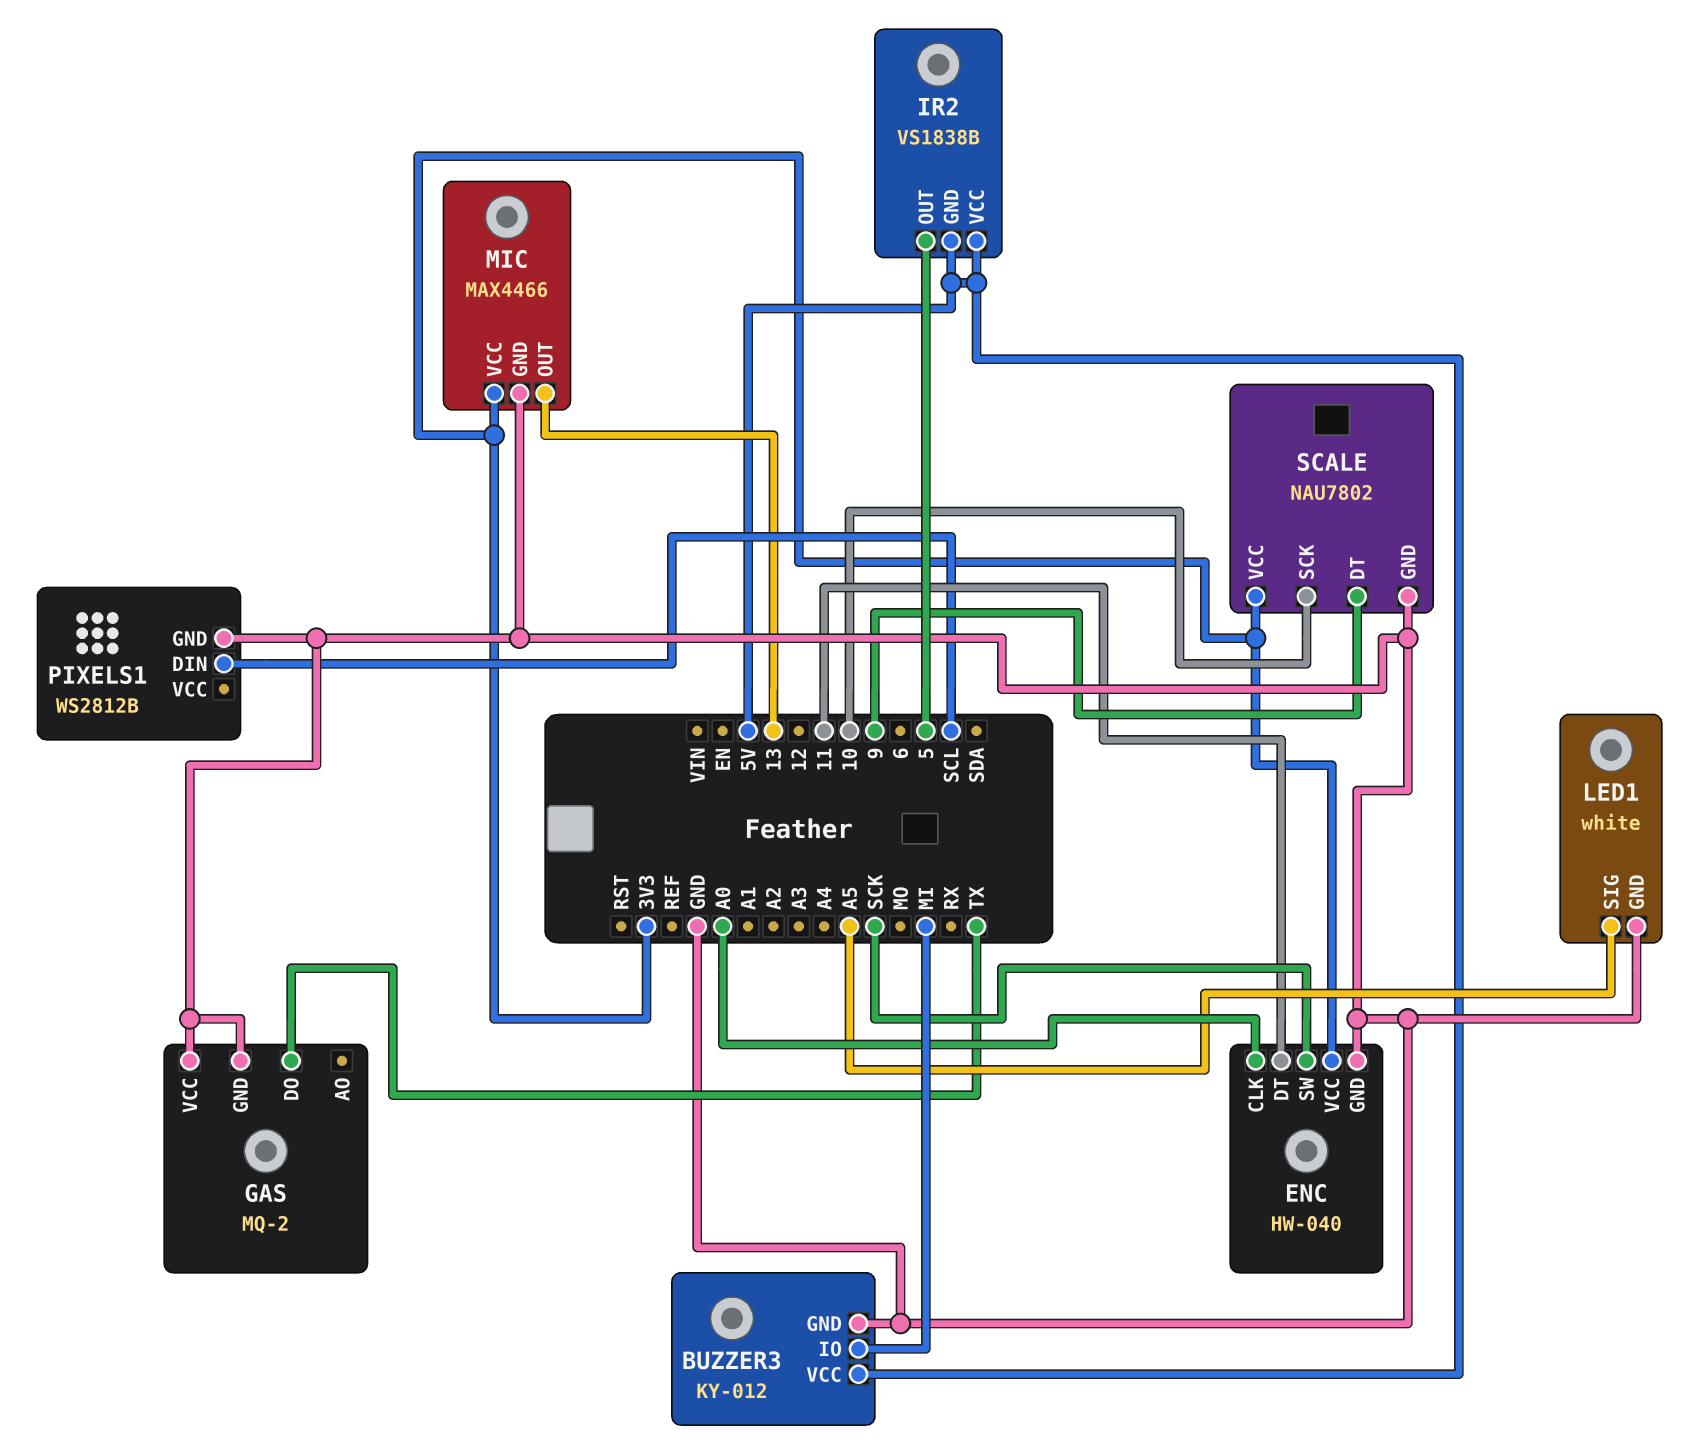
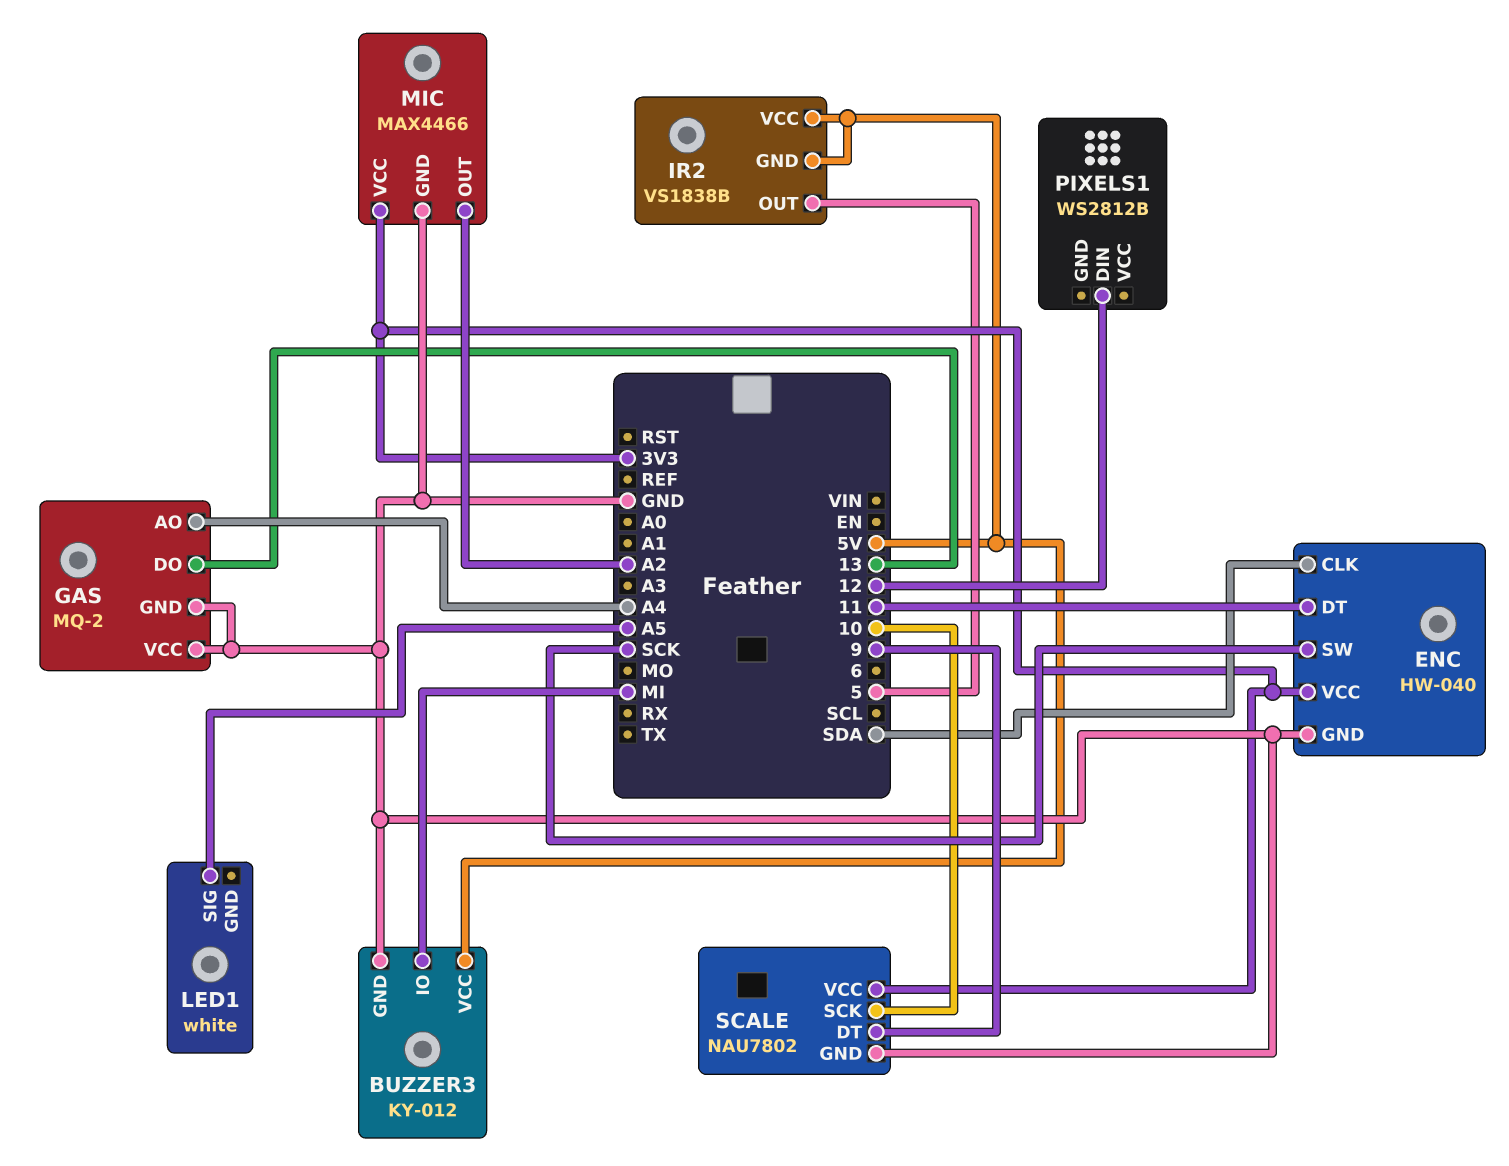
ENC pin CLK: A0 -> SDA
GAS pin AO: none -> A4
GAS pin DO: TX -> 13
LED1 pin GND: GND -> none
MIC pin OUT: 13 -> A2
PIXELS1 pin DIN: SCL -> 12
PIXELS1 pin GND: GND -> none

